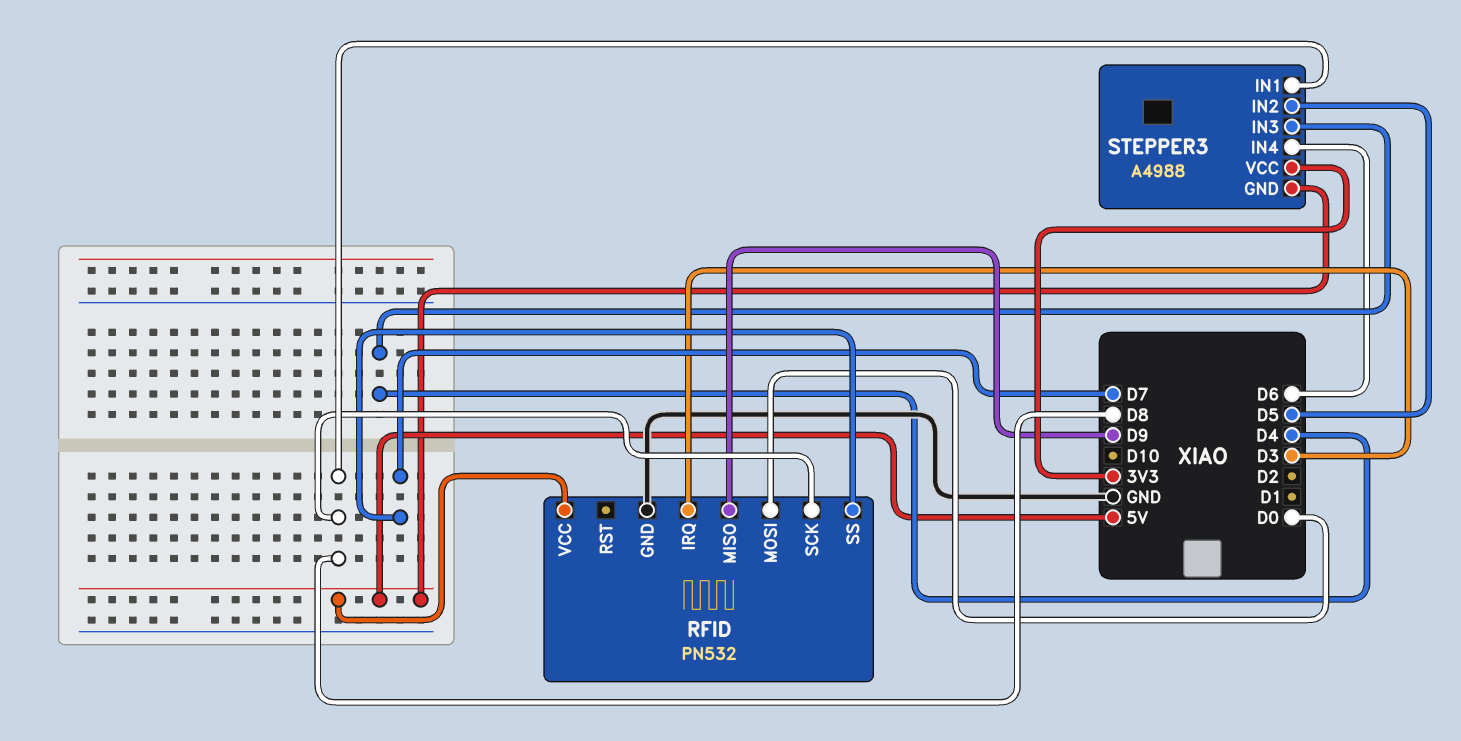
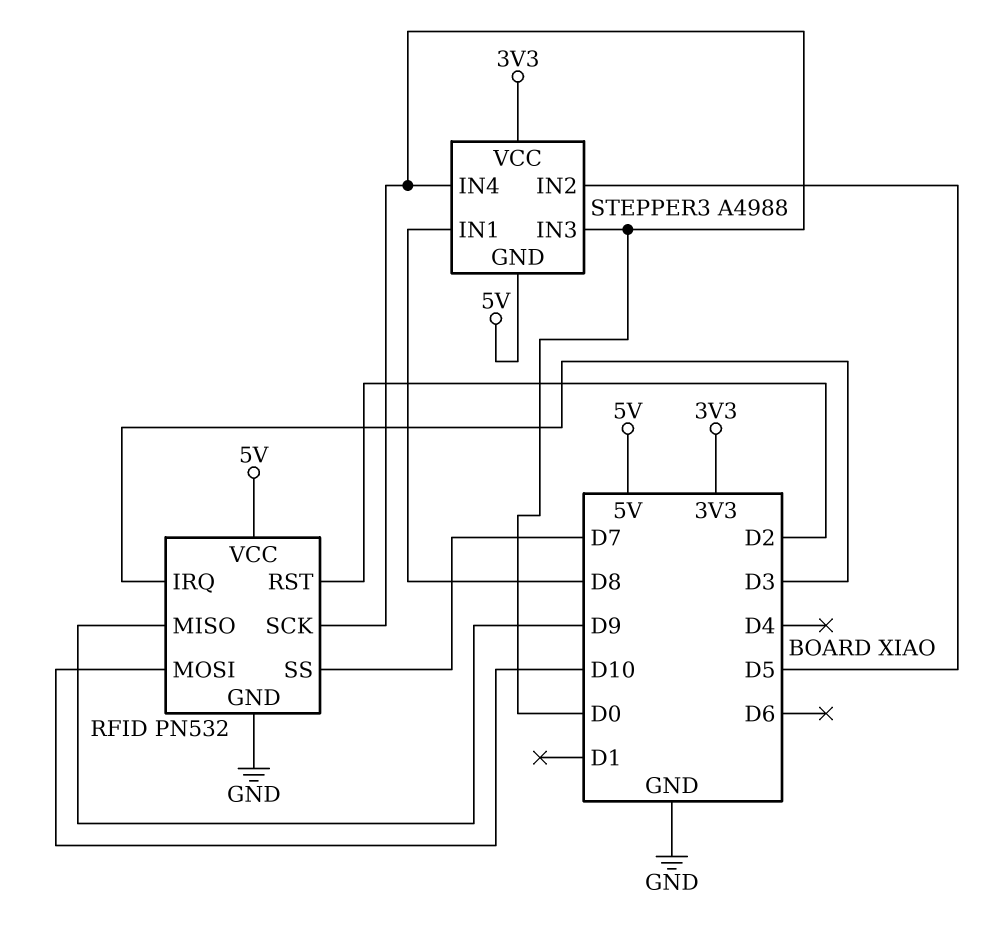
RFID pin MOSI: D0 -> D10
RFID pin RST: none -> D2
RFID pin SCK: D8 -> D0
STEPPER3 pin IN3: D4 -> D0
STEPPER3 pin IN4: D6 -> D0

